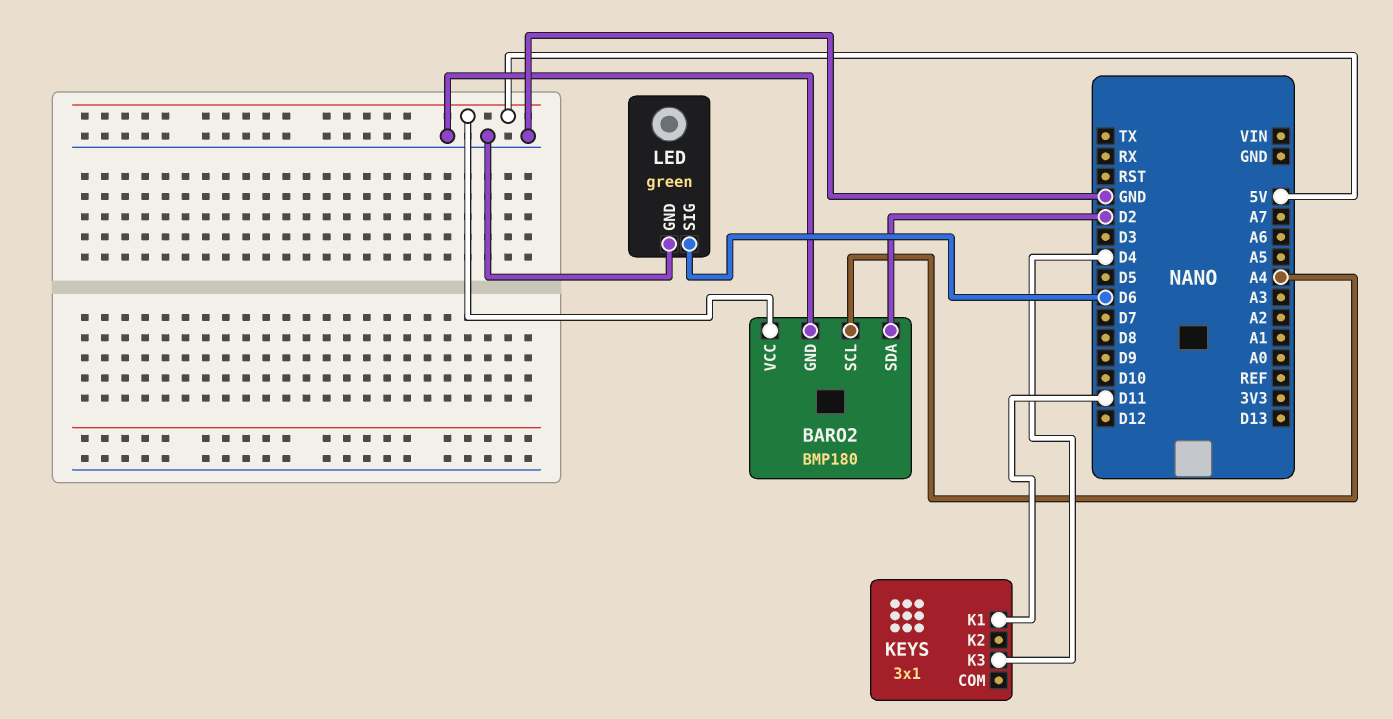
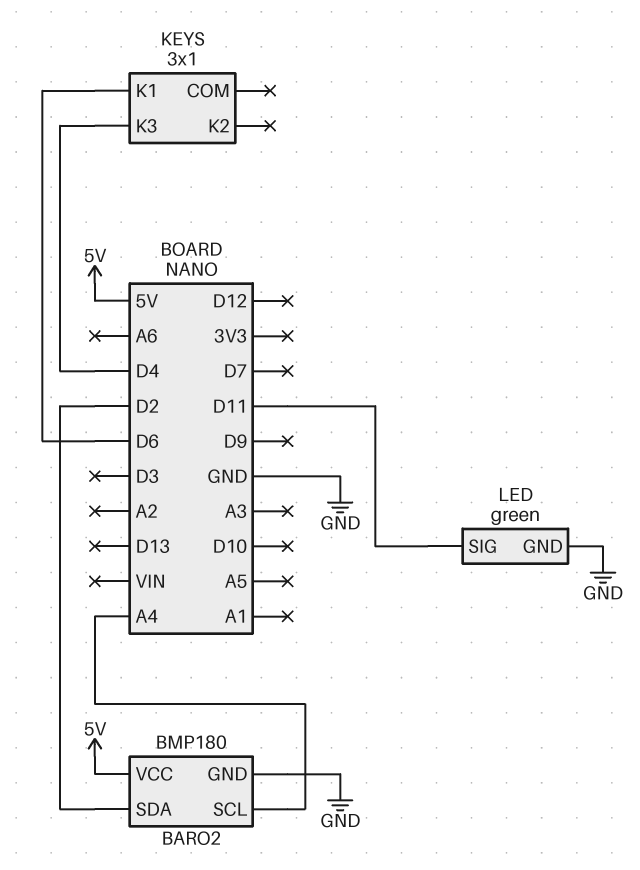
KEYS pin K1: D11 -> D6
LED pin SIG: D6 -> D11

